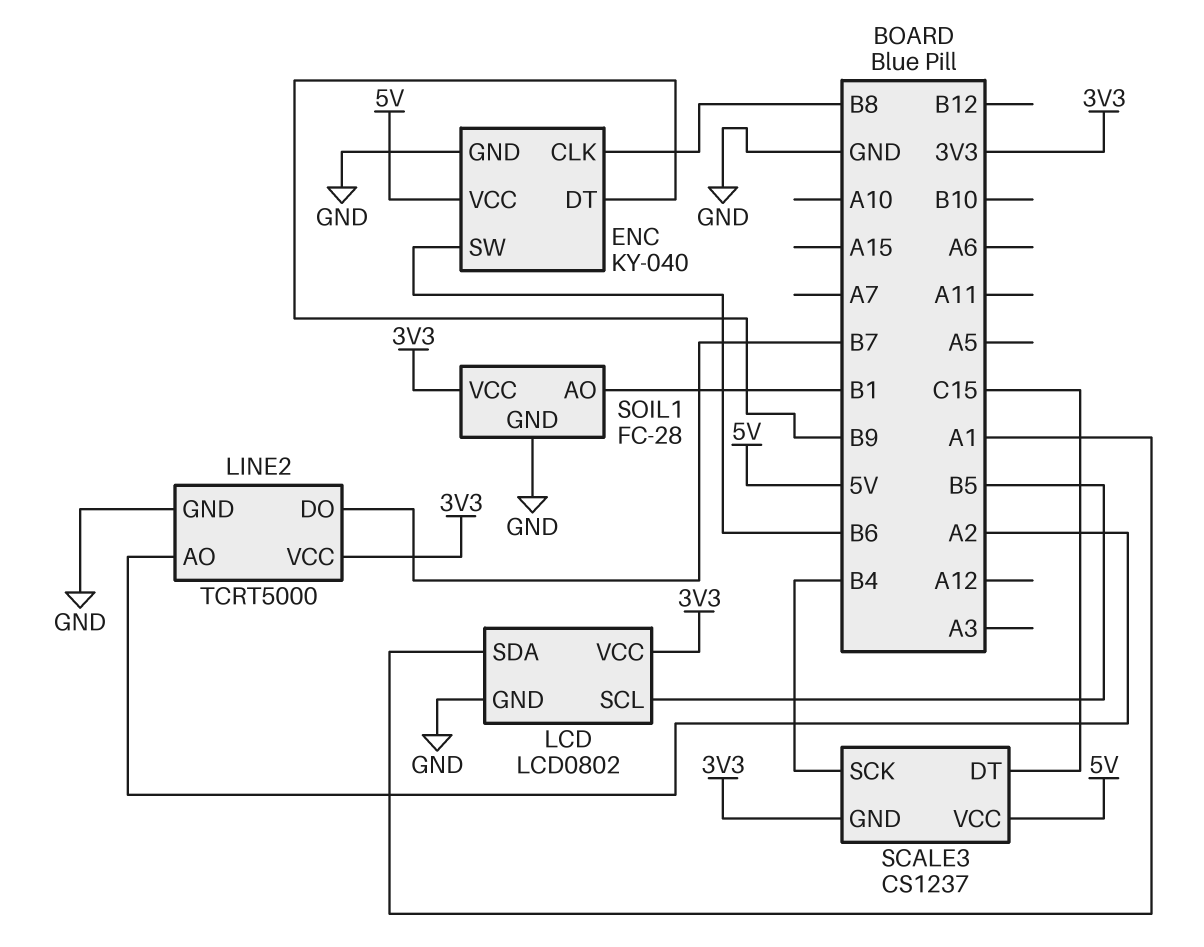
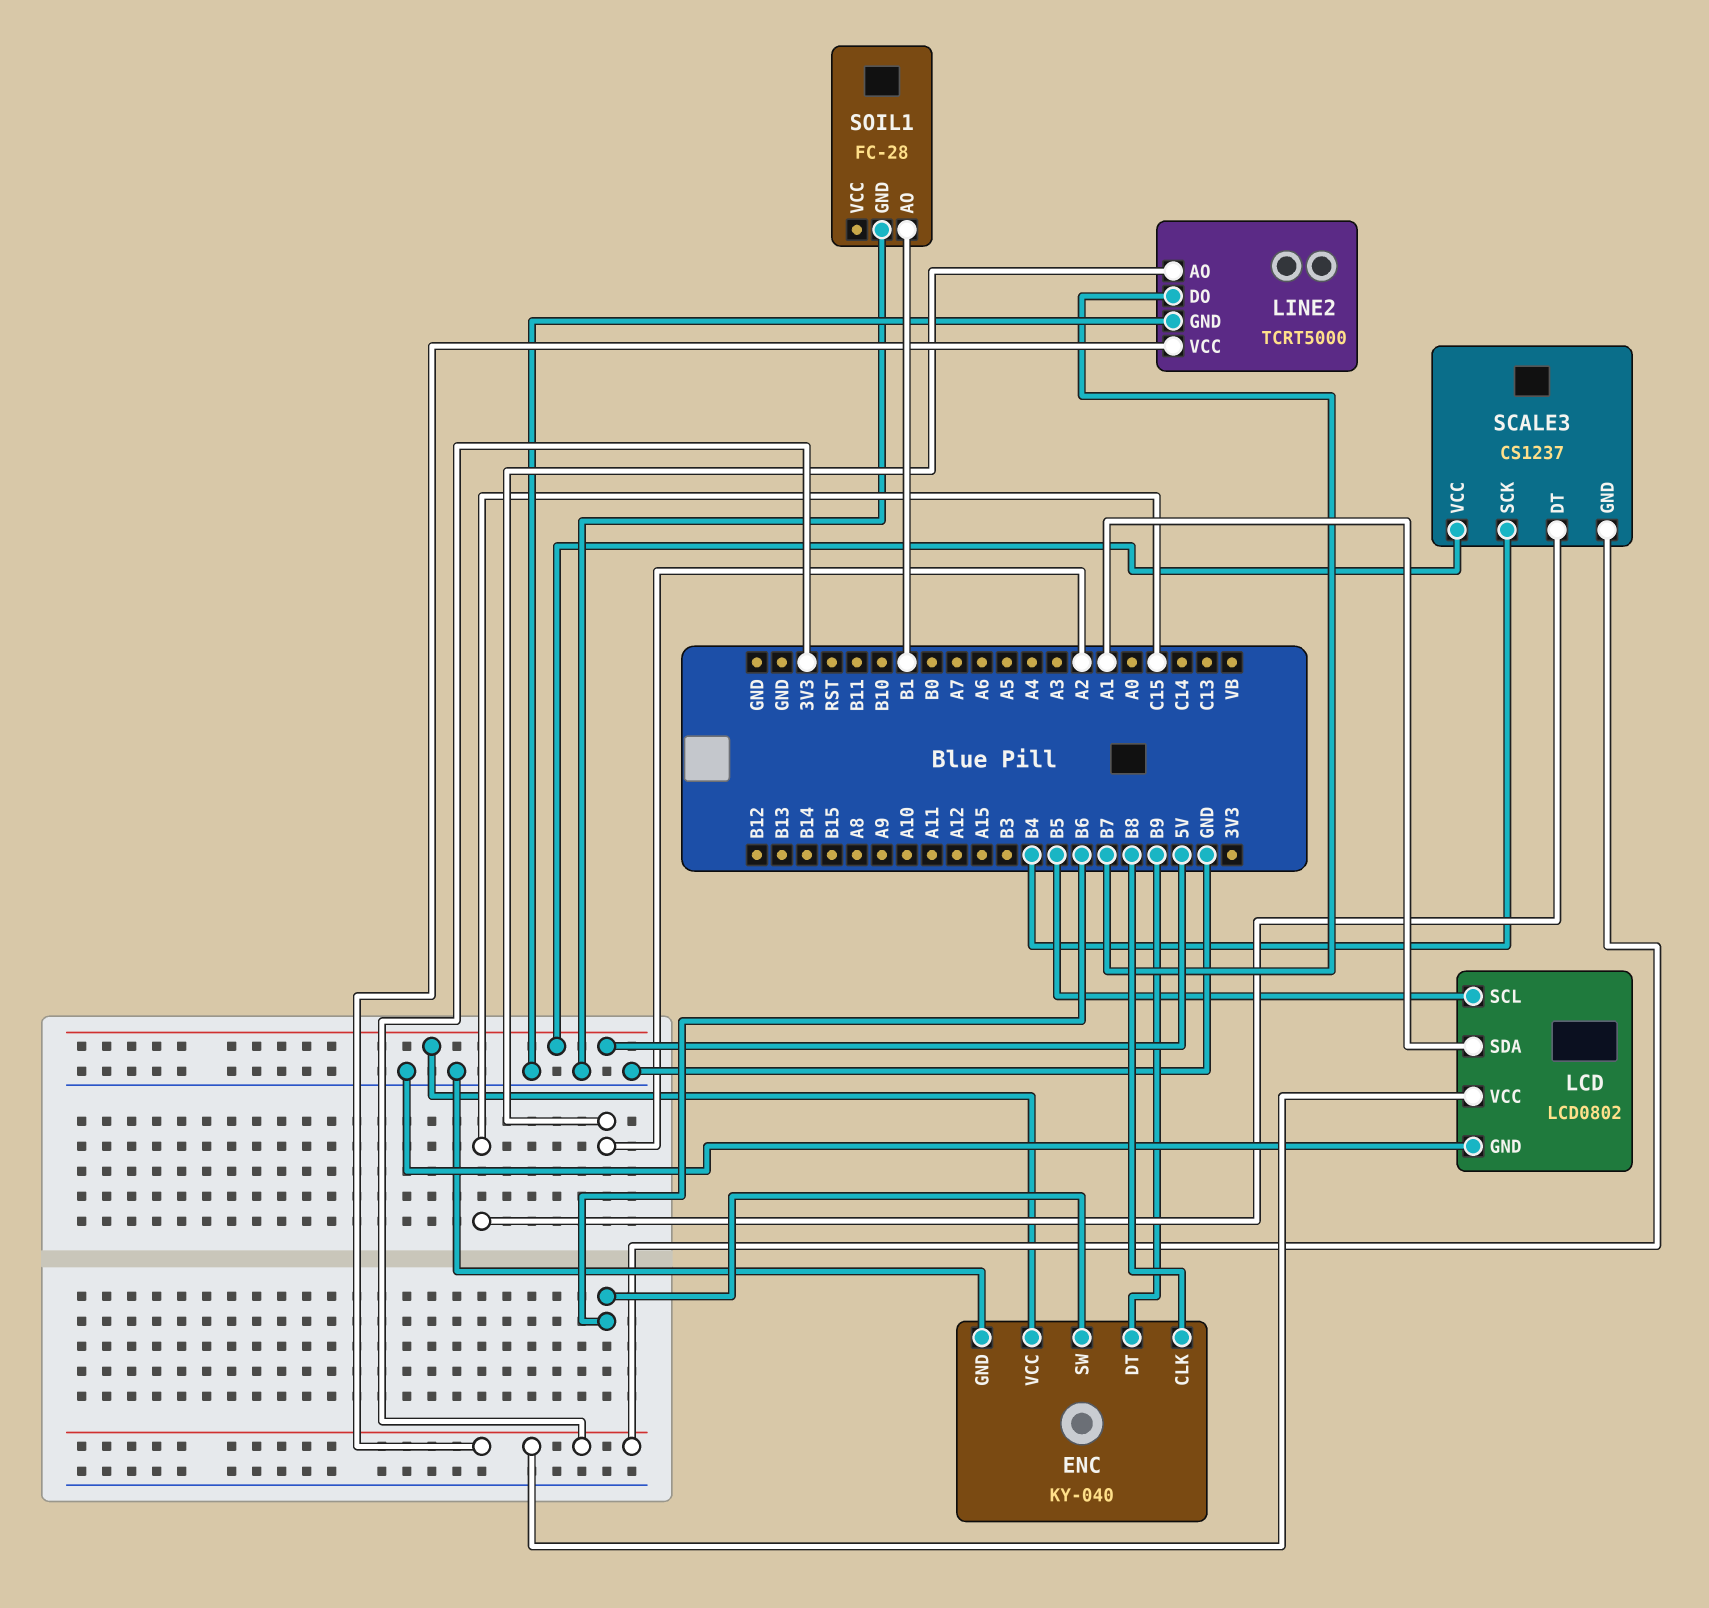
SOIL1 pin VCC: 3V3 -> none

